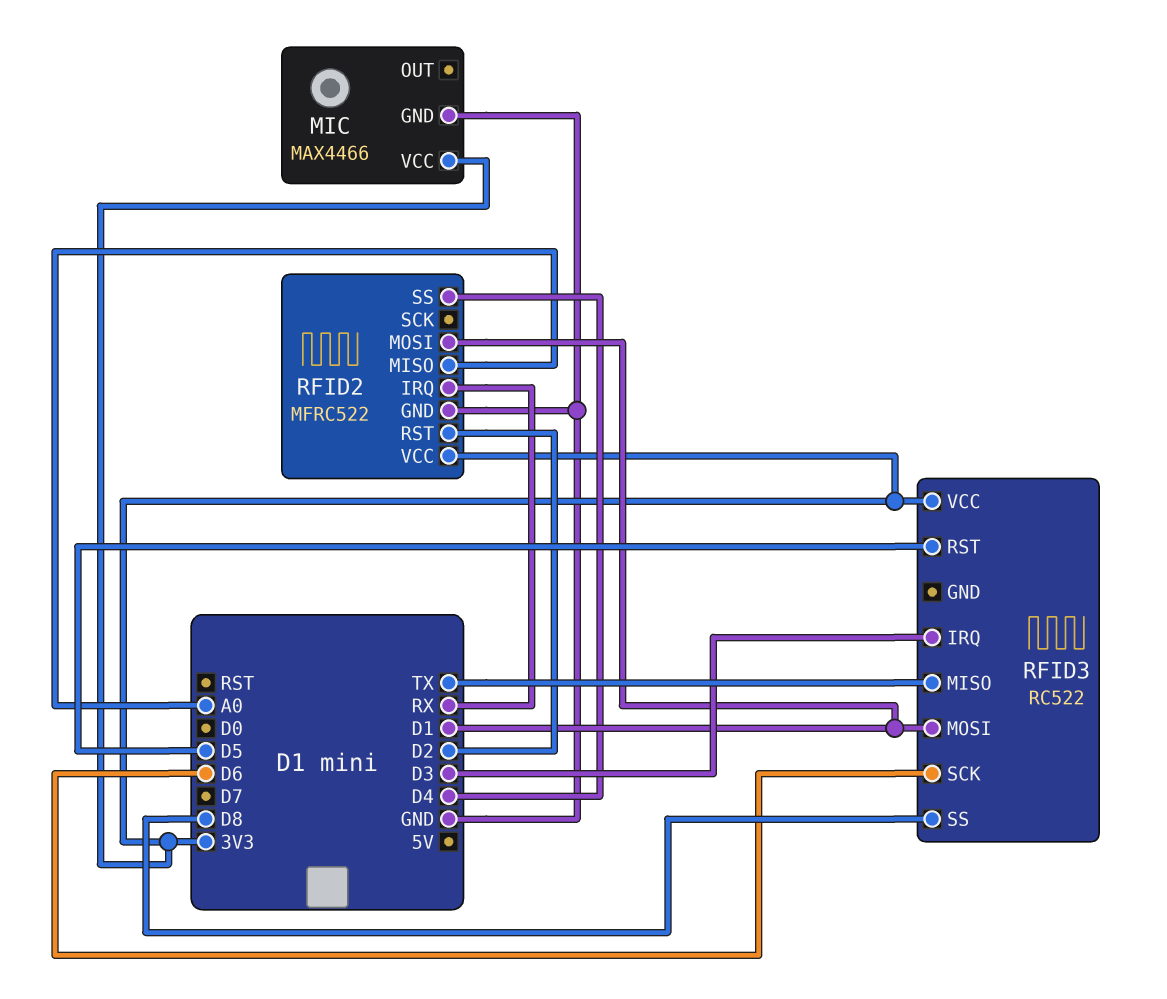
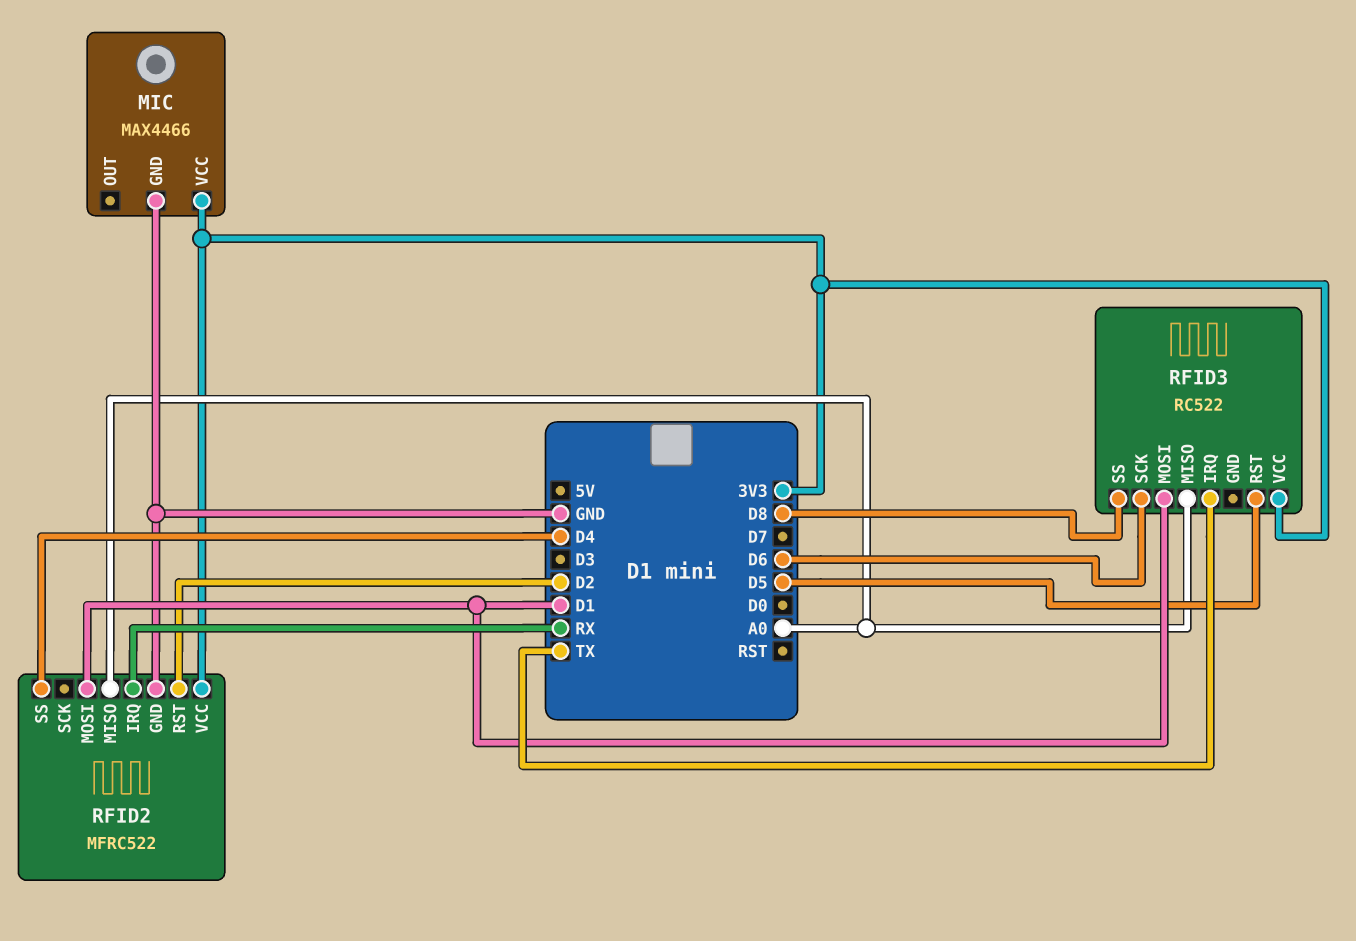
RFID3 pin IRQ: D3 -> TX
RFID3 pin MISO: TX -> A0

